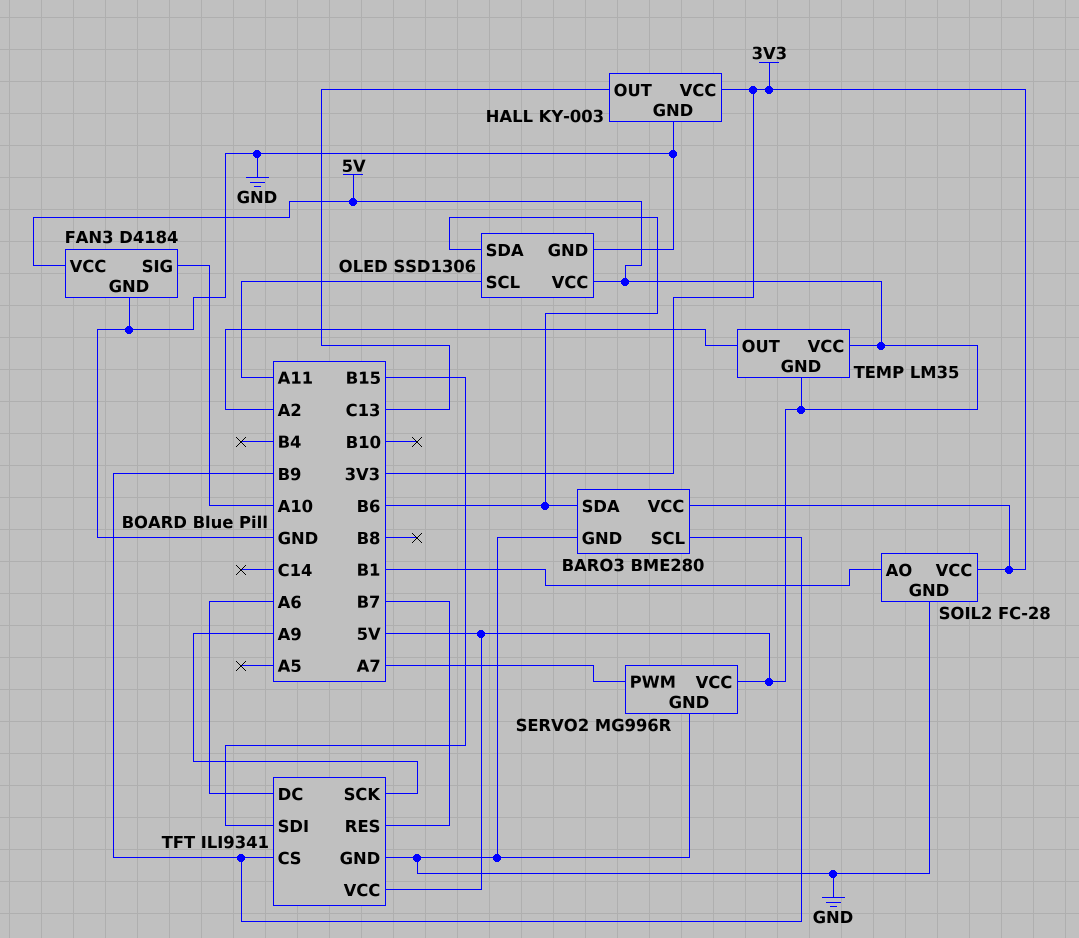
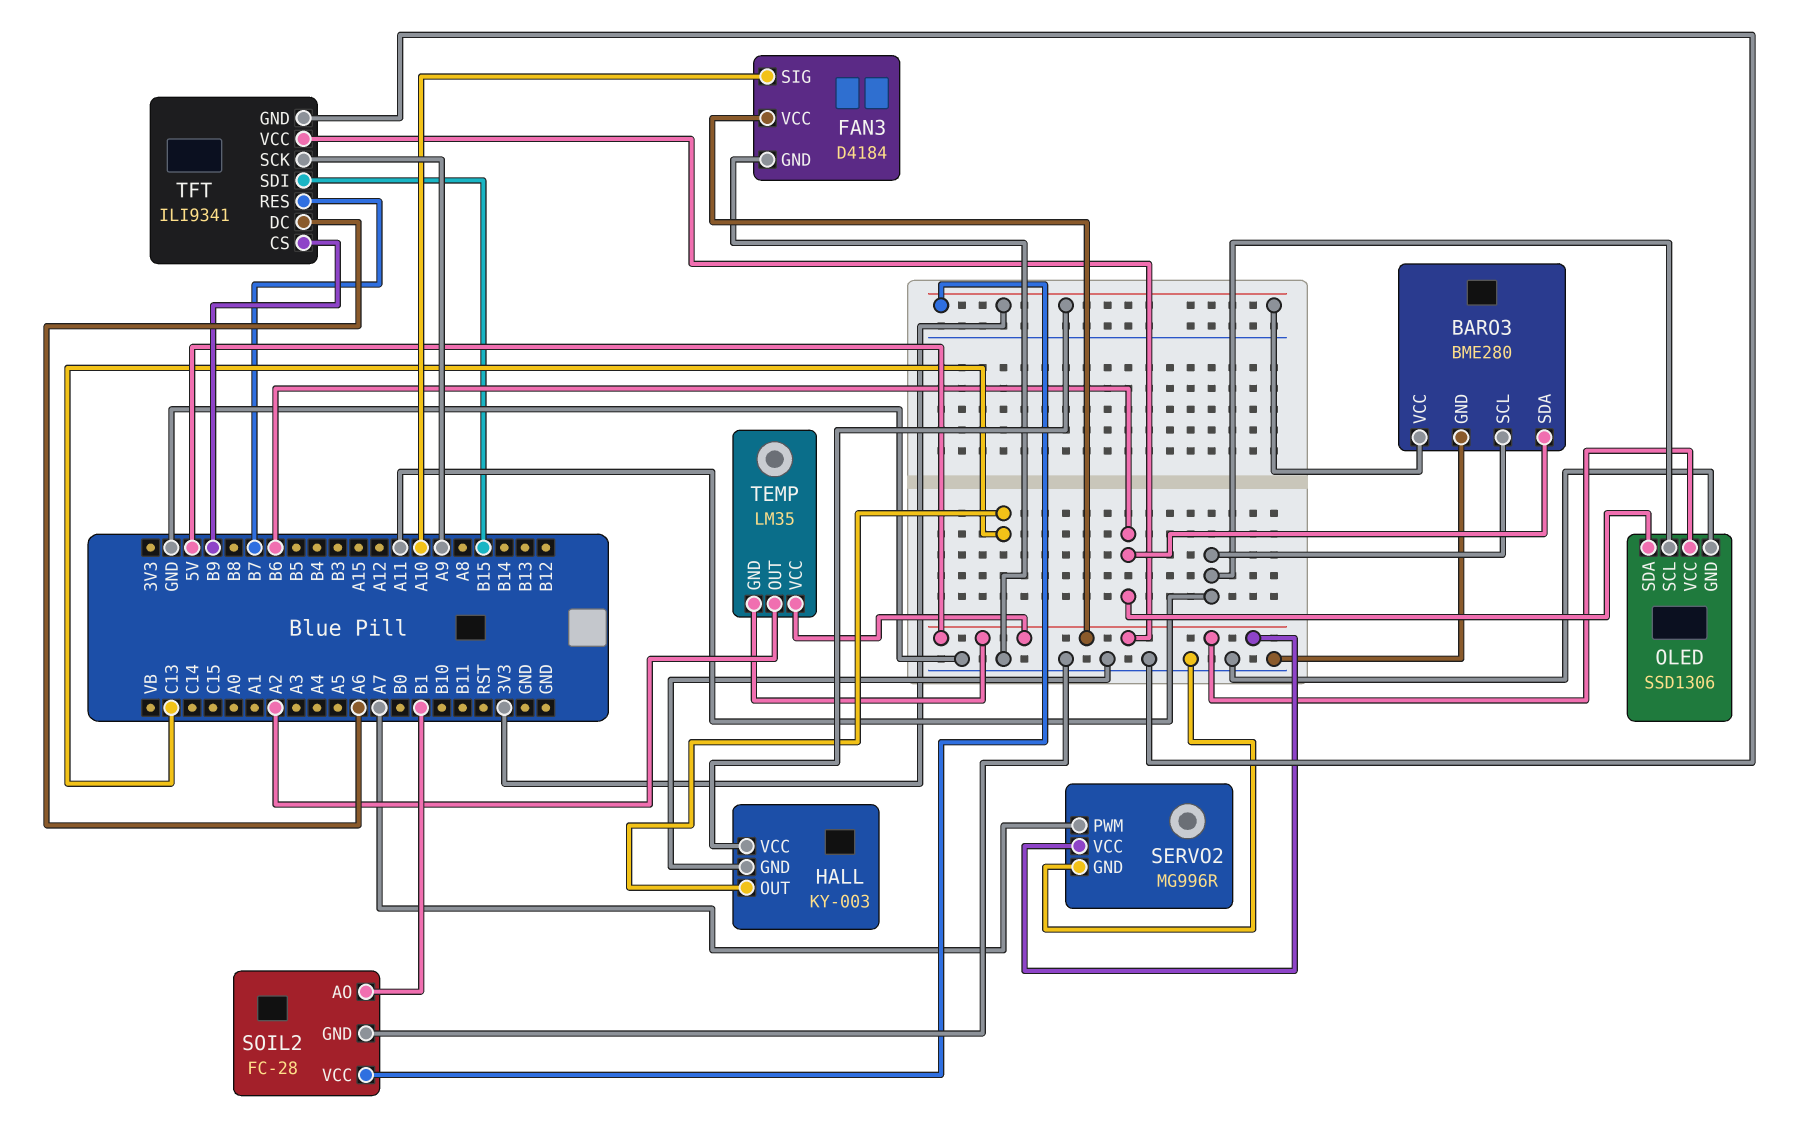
BARO3 pin SCL: B9 -> A11

